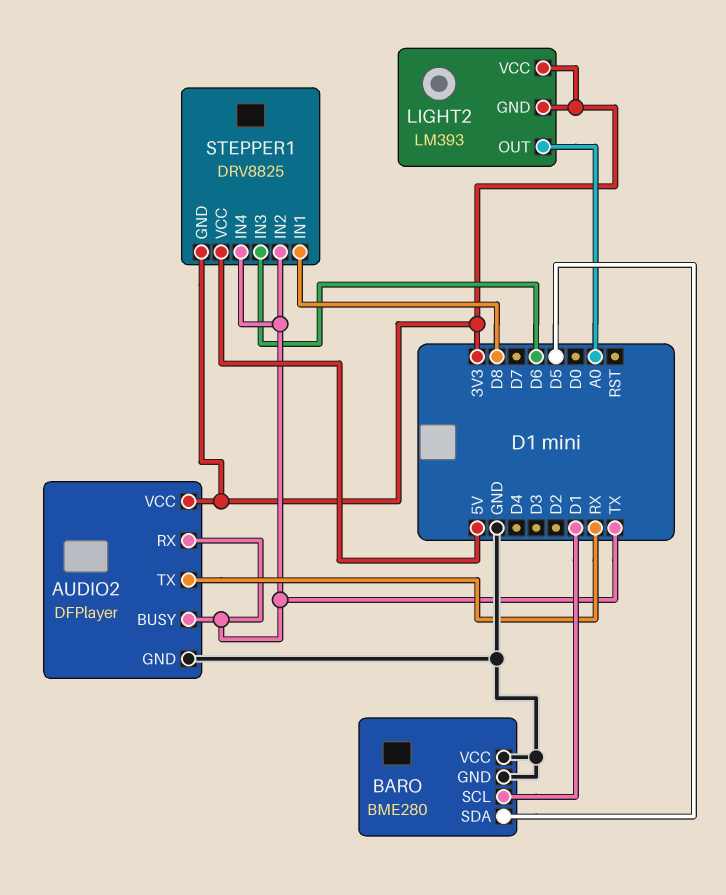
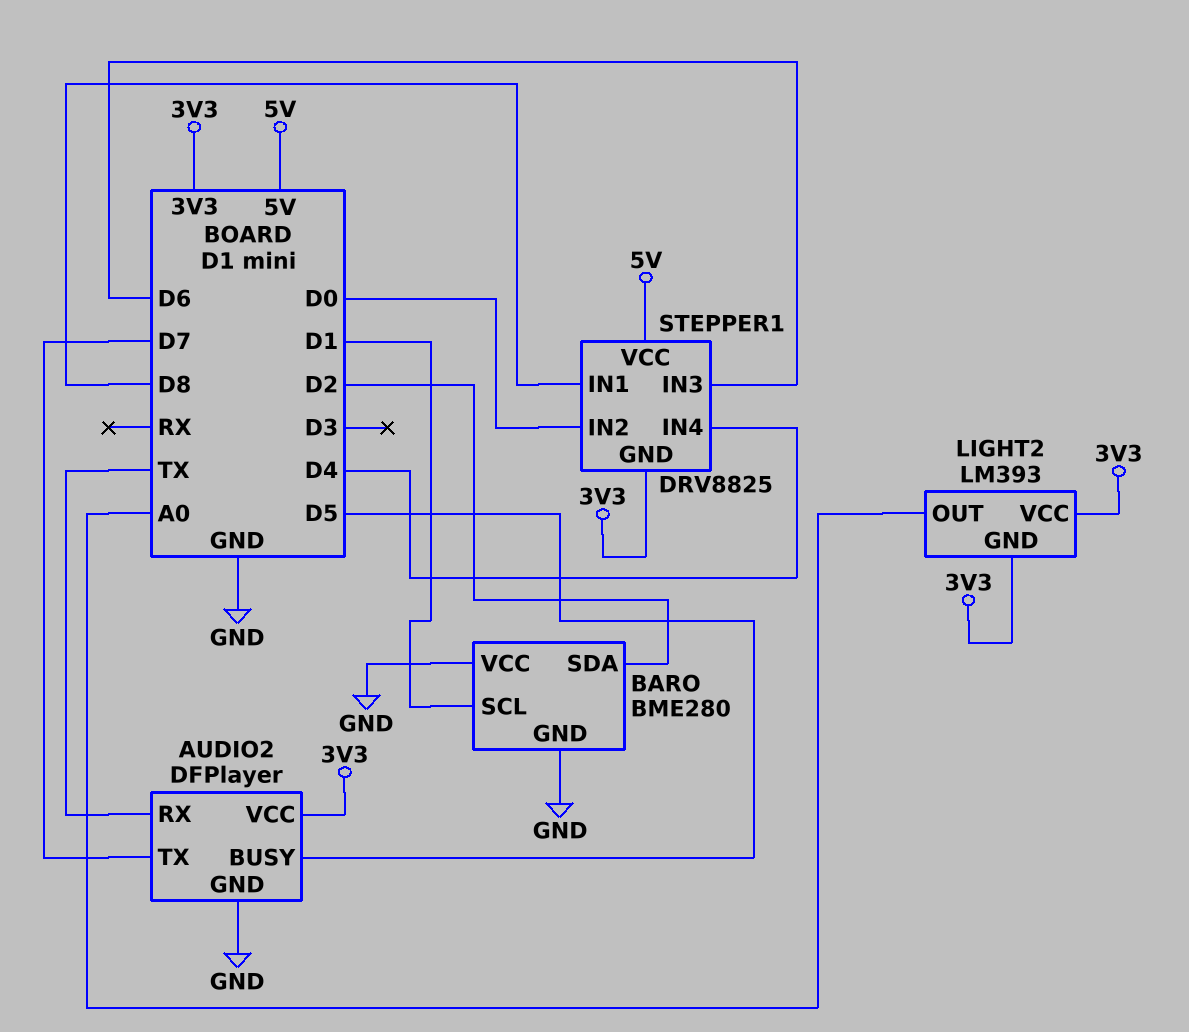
AUDIO2 pin BUSY: TX -> D5
AUDIO2 pin TX: RX -> D7
BARO pin SDA: D5 -> D2
STEPPER1 pin IN2: TX -> D0
STEPPER1 pin IN4: TX -> D4

